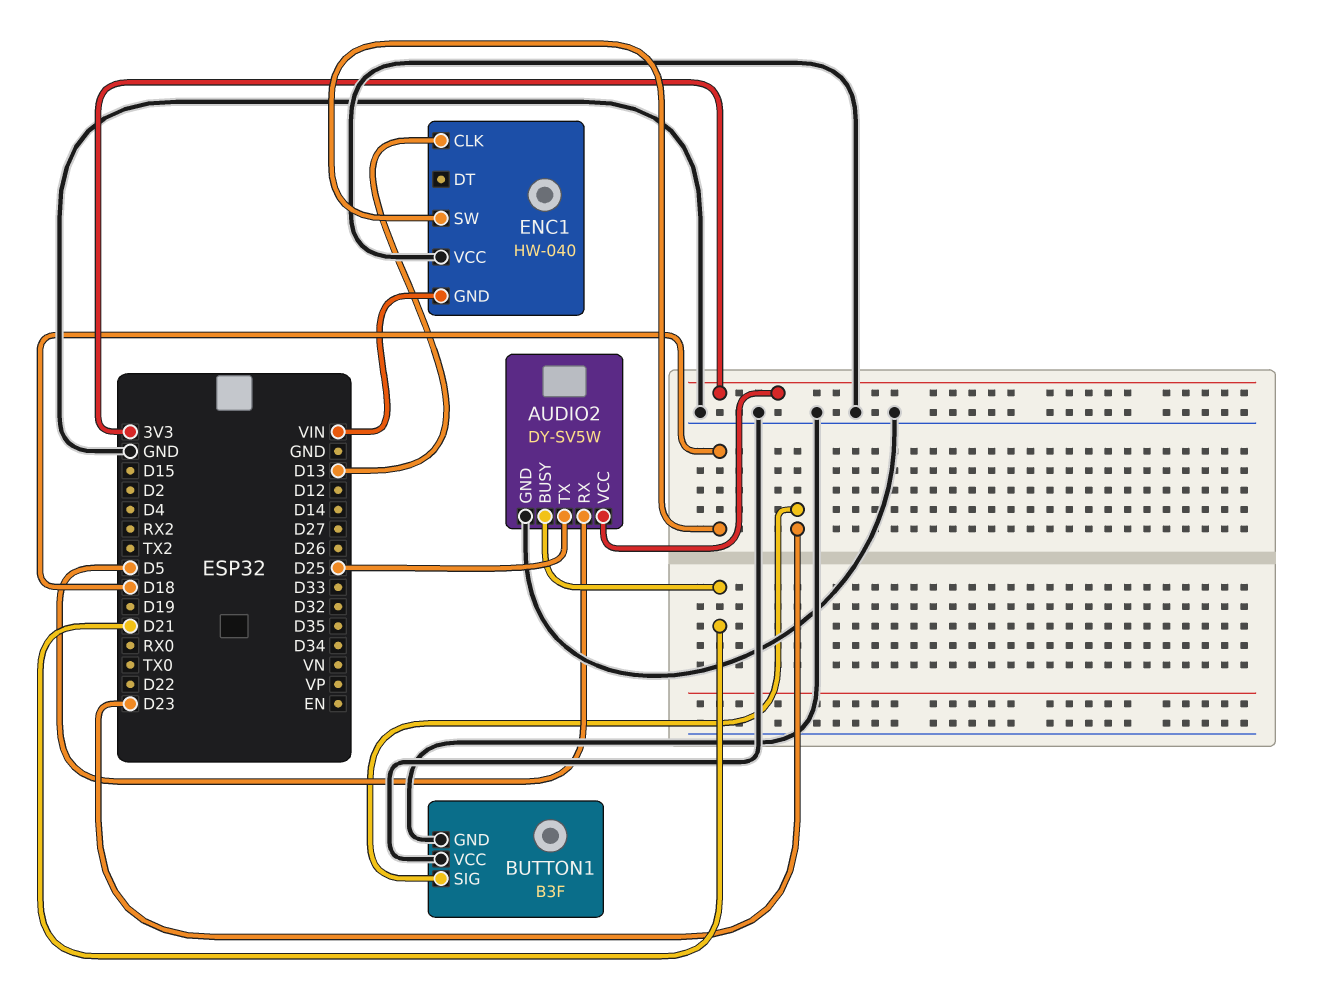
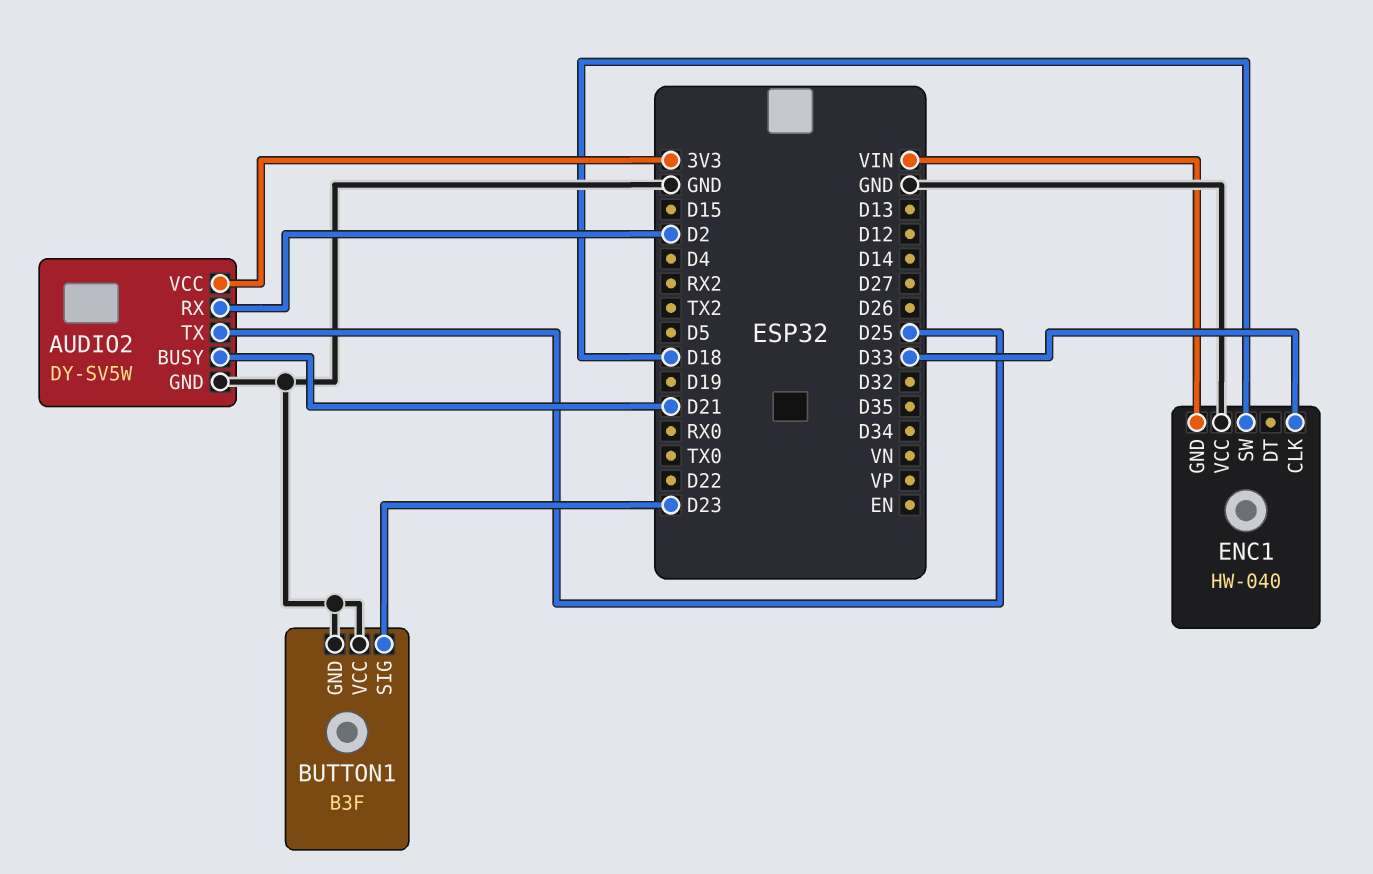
AUDIO2 pin RX: D5 -> D2
ENC1 pin CLK: D13 -> D33

